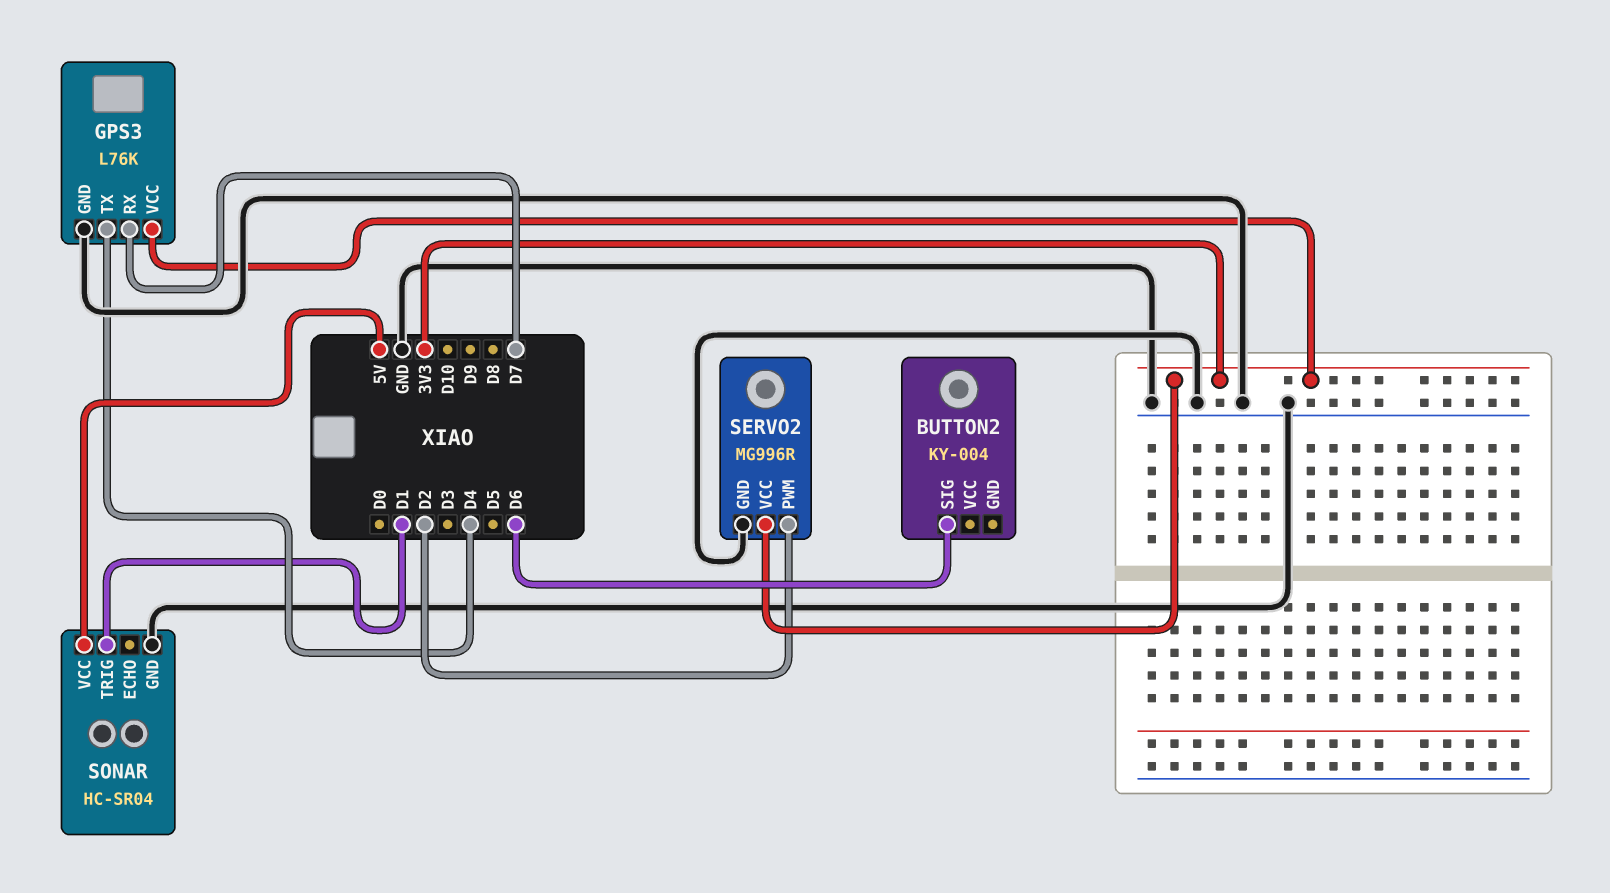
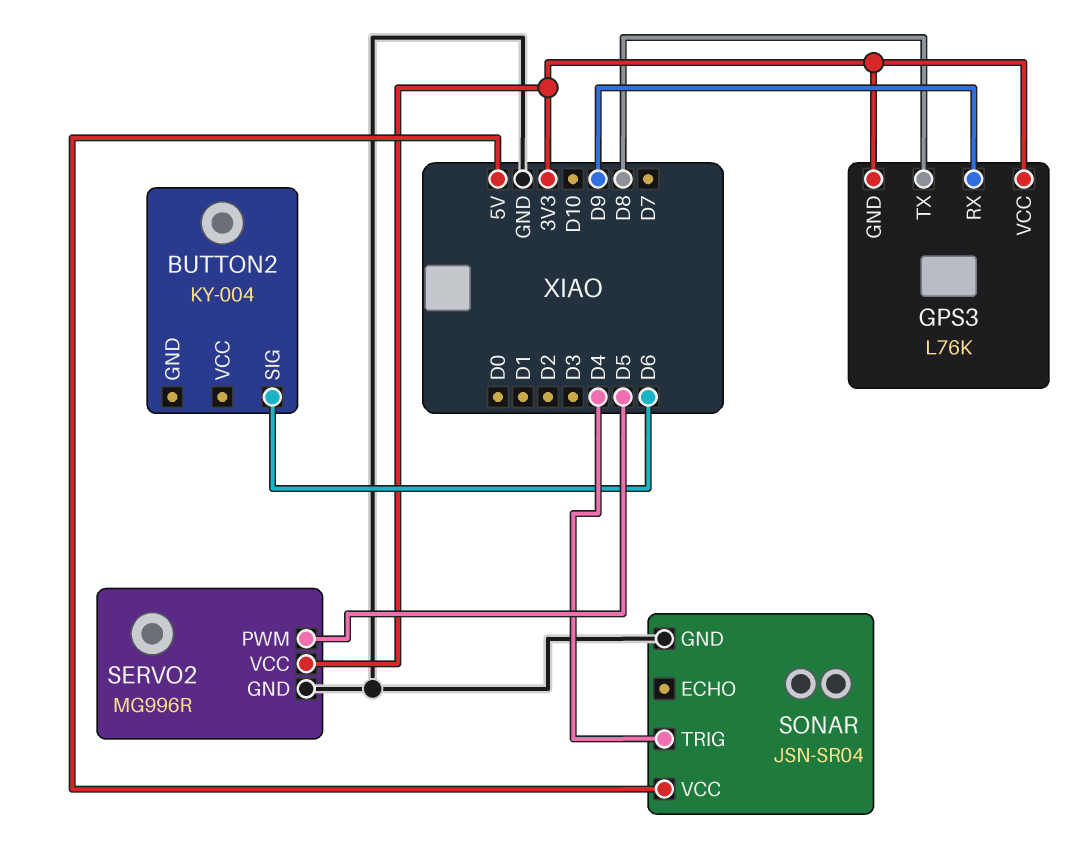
GPS3 pin GND: GND -> 3V3
GPS3 pin RX: D7 -> D9
GPS3 pin TX: D4 -> D8
SERVO2 pin PWM: D2 -> D5
SONAR: HC-SR04 -> JSN-SR04
SONAR pin TRIG: D1 -> D4

